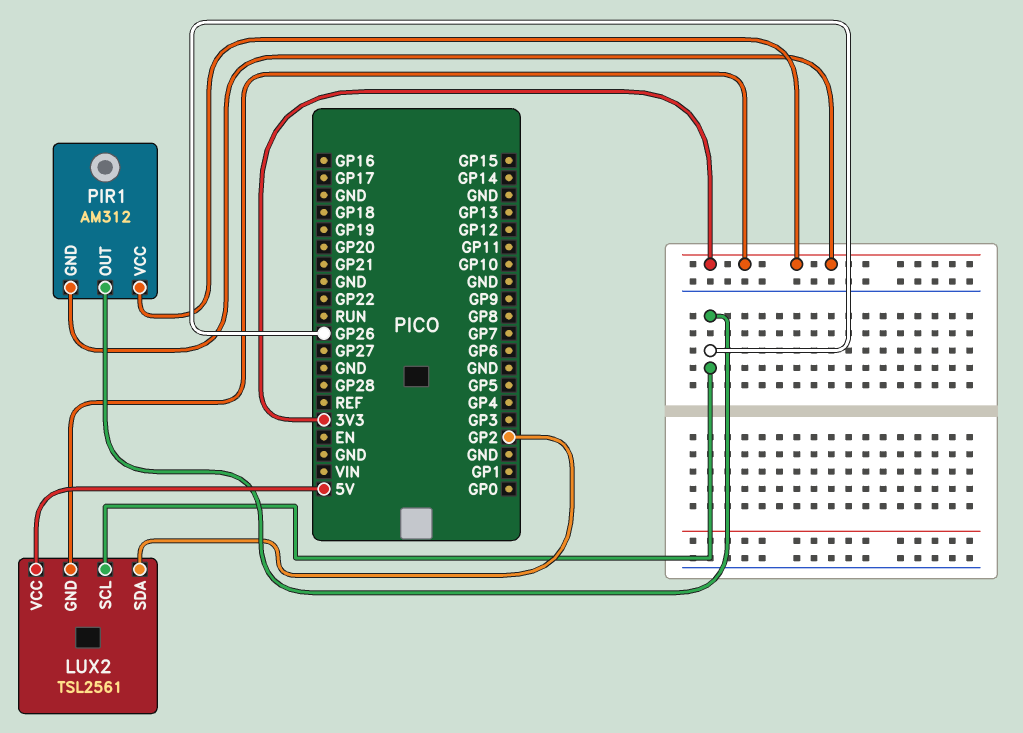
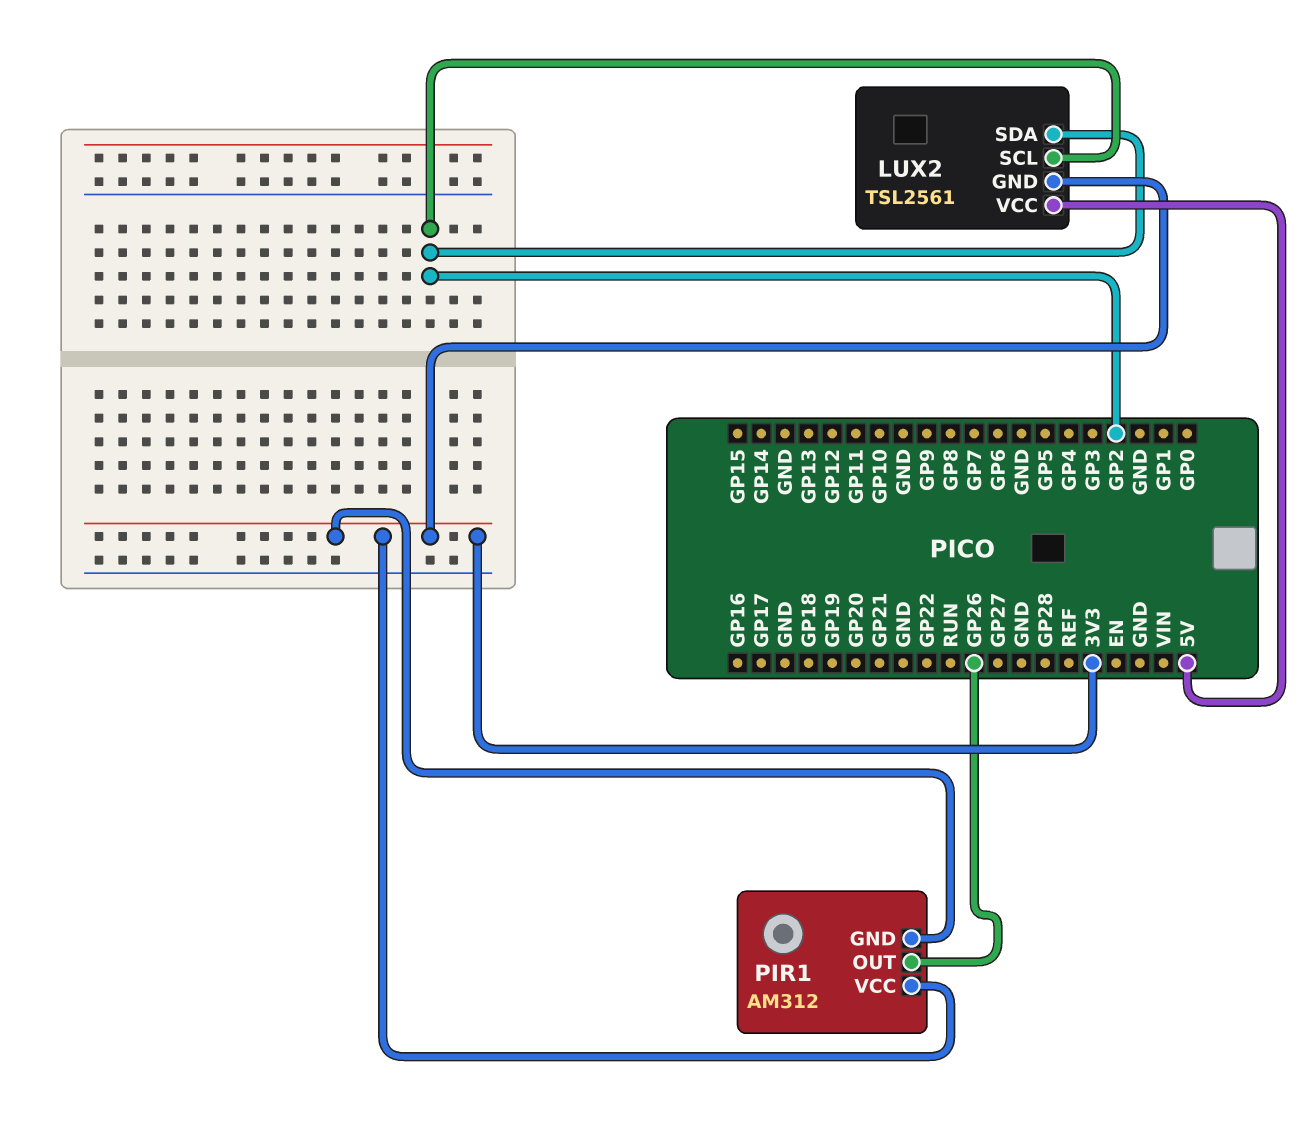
LUX2 pin SCL: GP26 -> GP2

